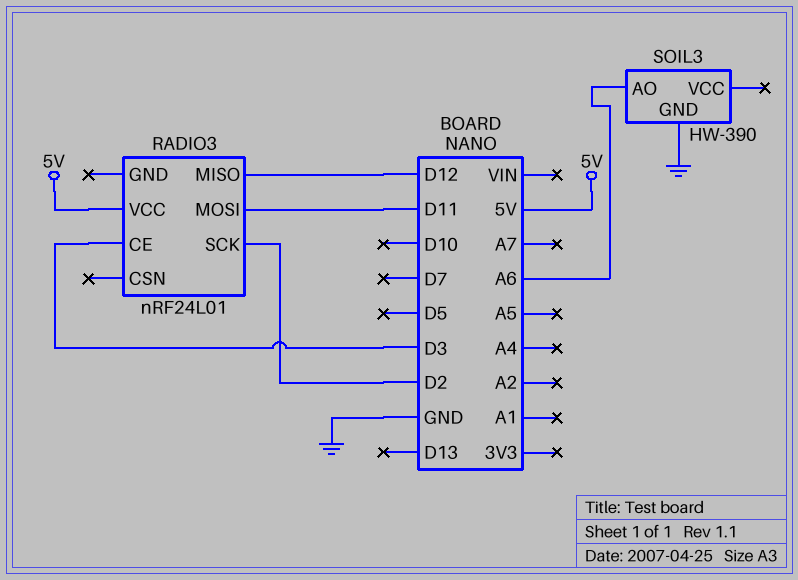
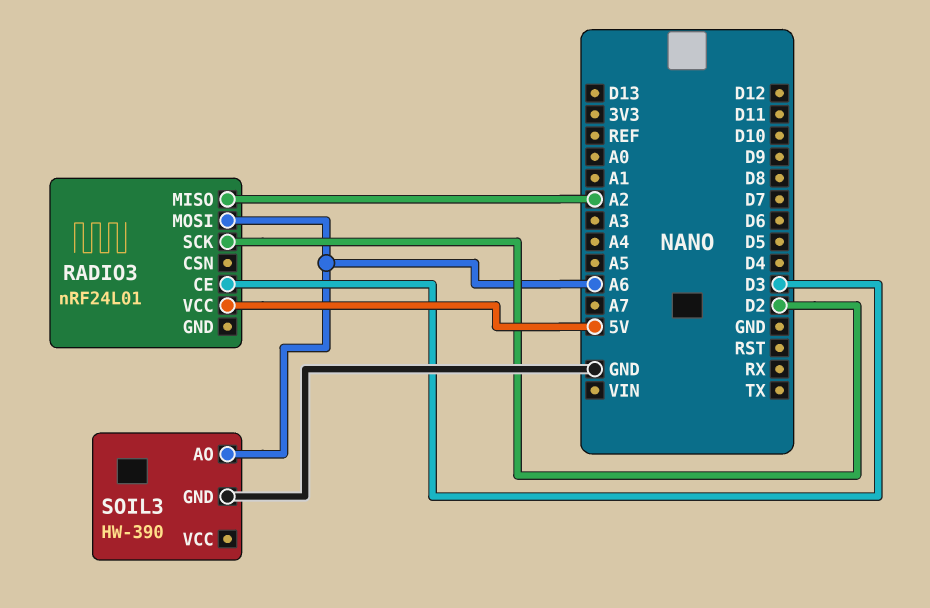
RADIO3 pin MISO: D12 -> A2
RADIO3 pin MOSI: D11 -> A6

